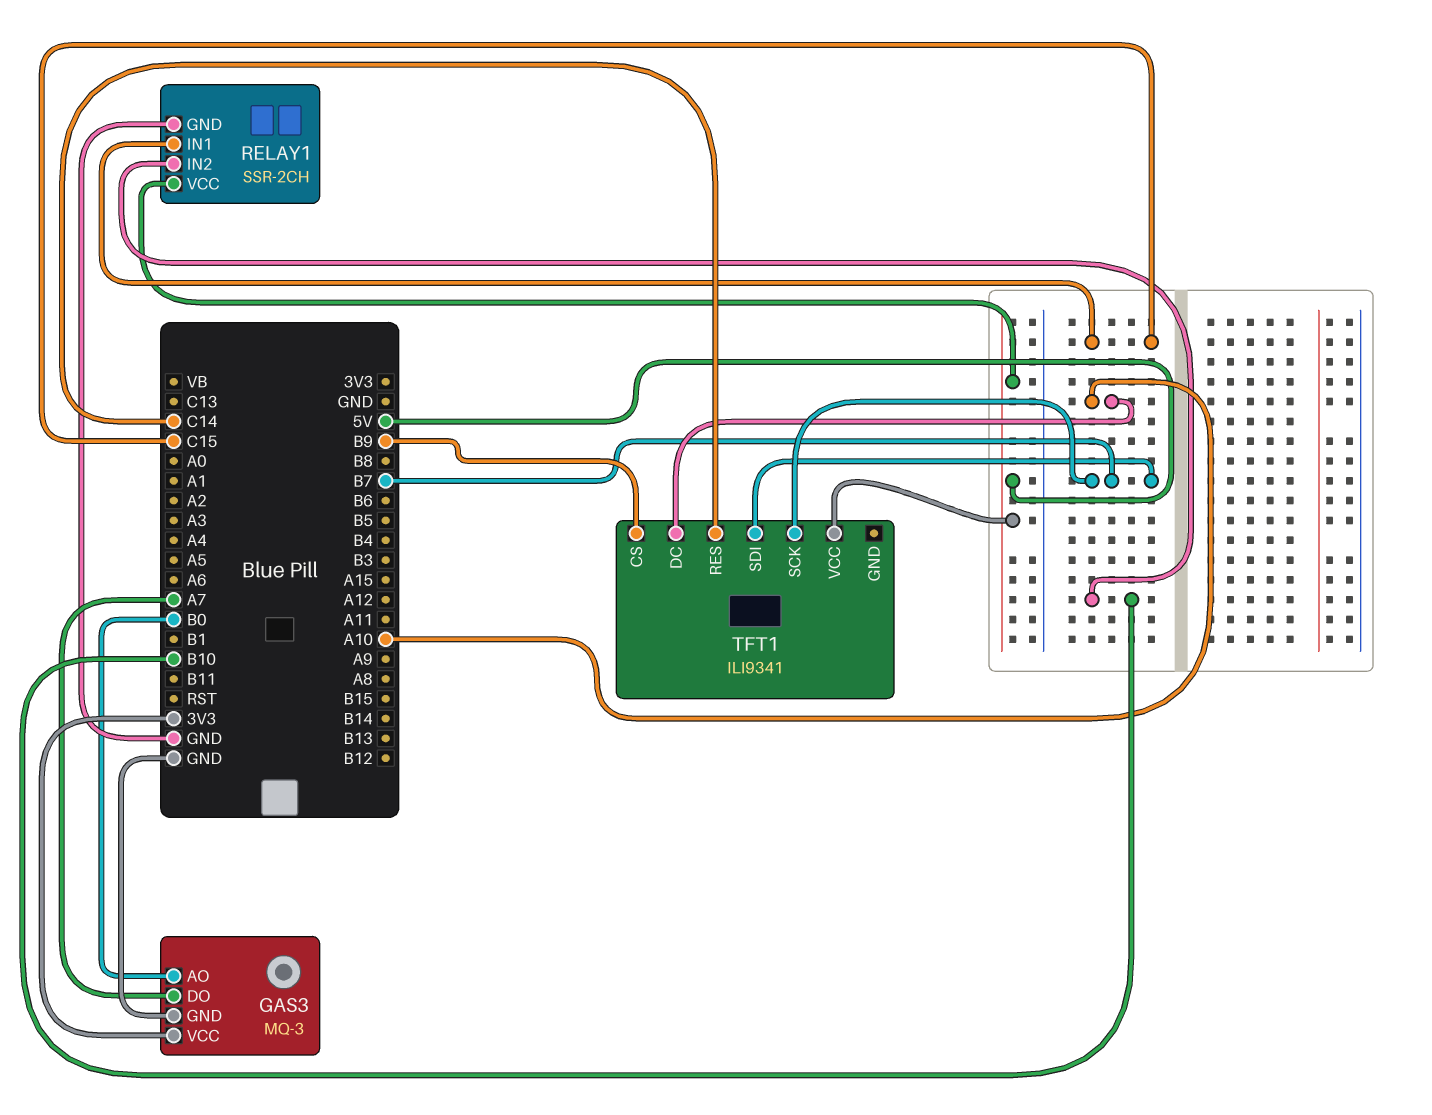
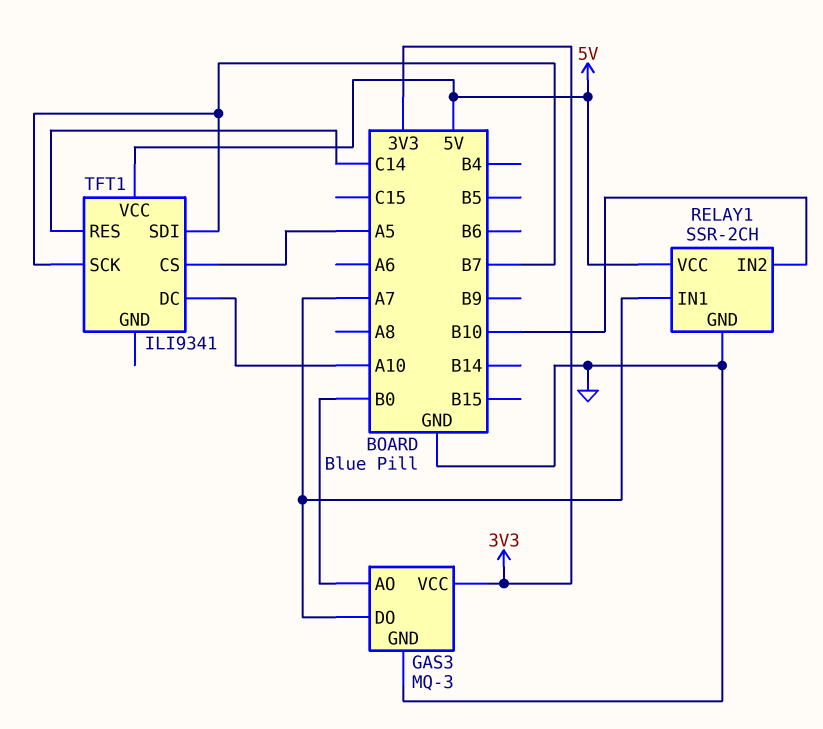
RELAY1 pin IN1: C15 -> A7
TFT1 pin CS: B9 -> A5

